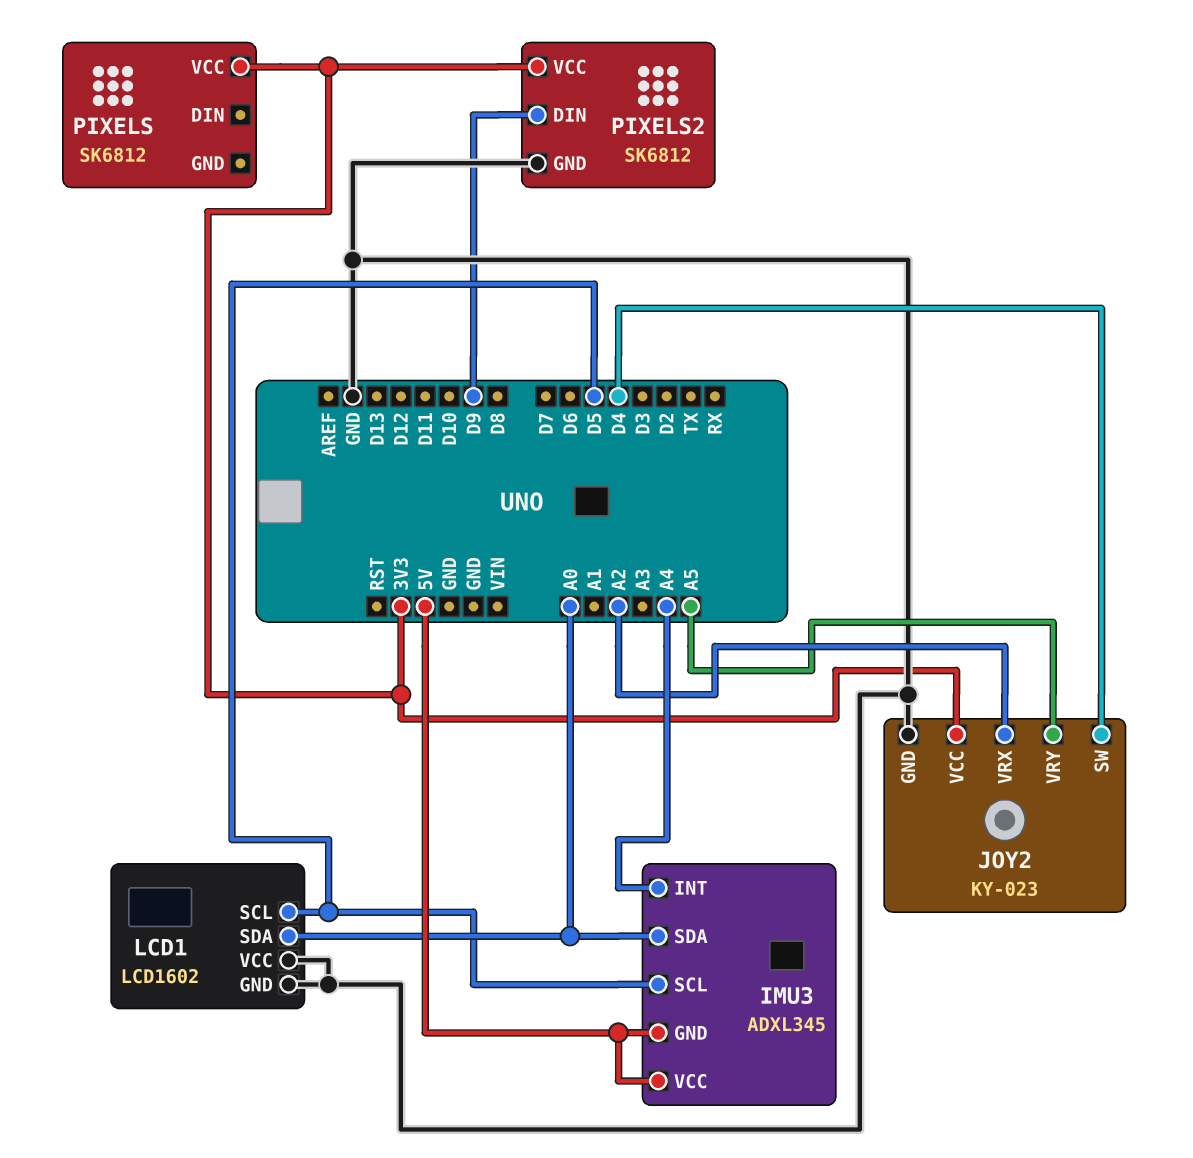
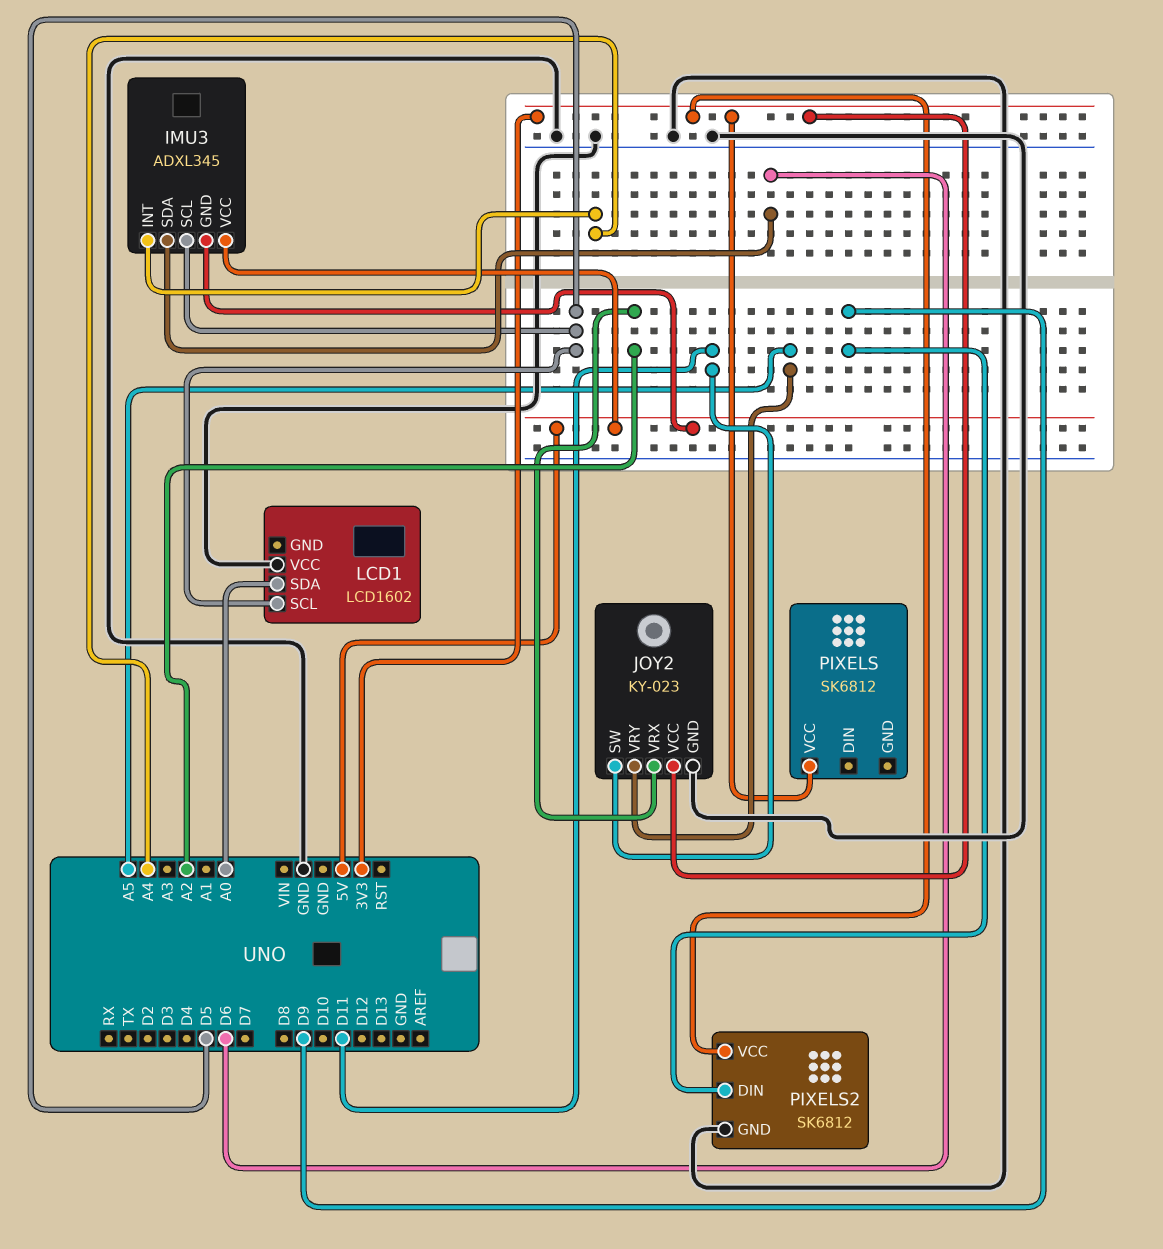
IMU3 pin SDA: A0 -> D6
JOY2 pin SW: D4 -> D11
LCD1 pin GND: GND -> none

